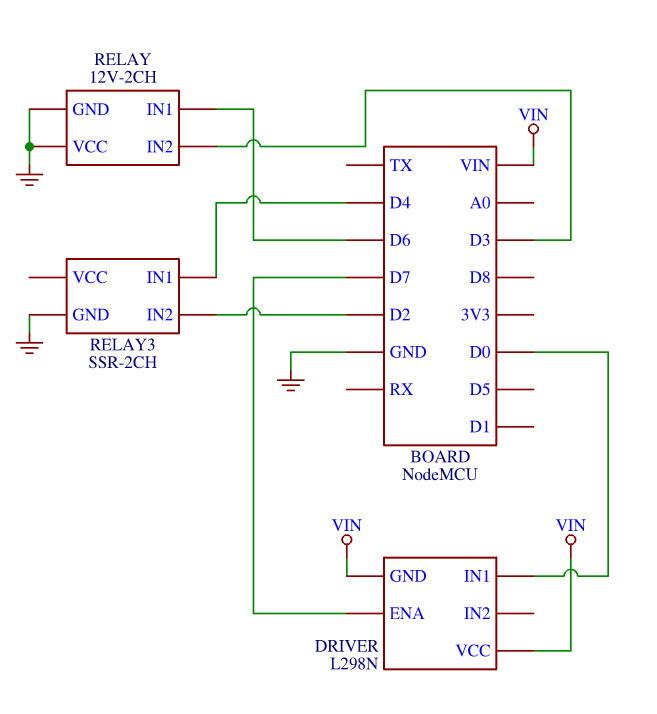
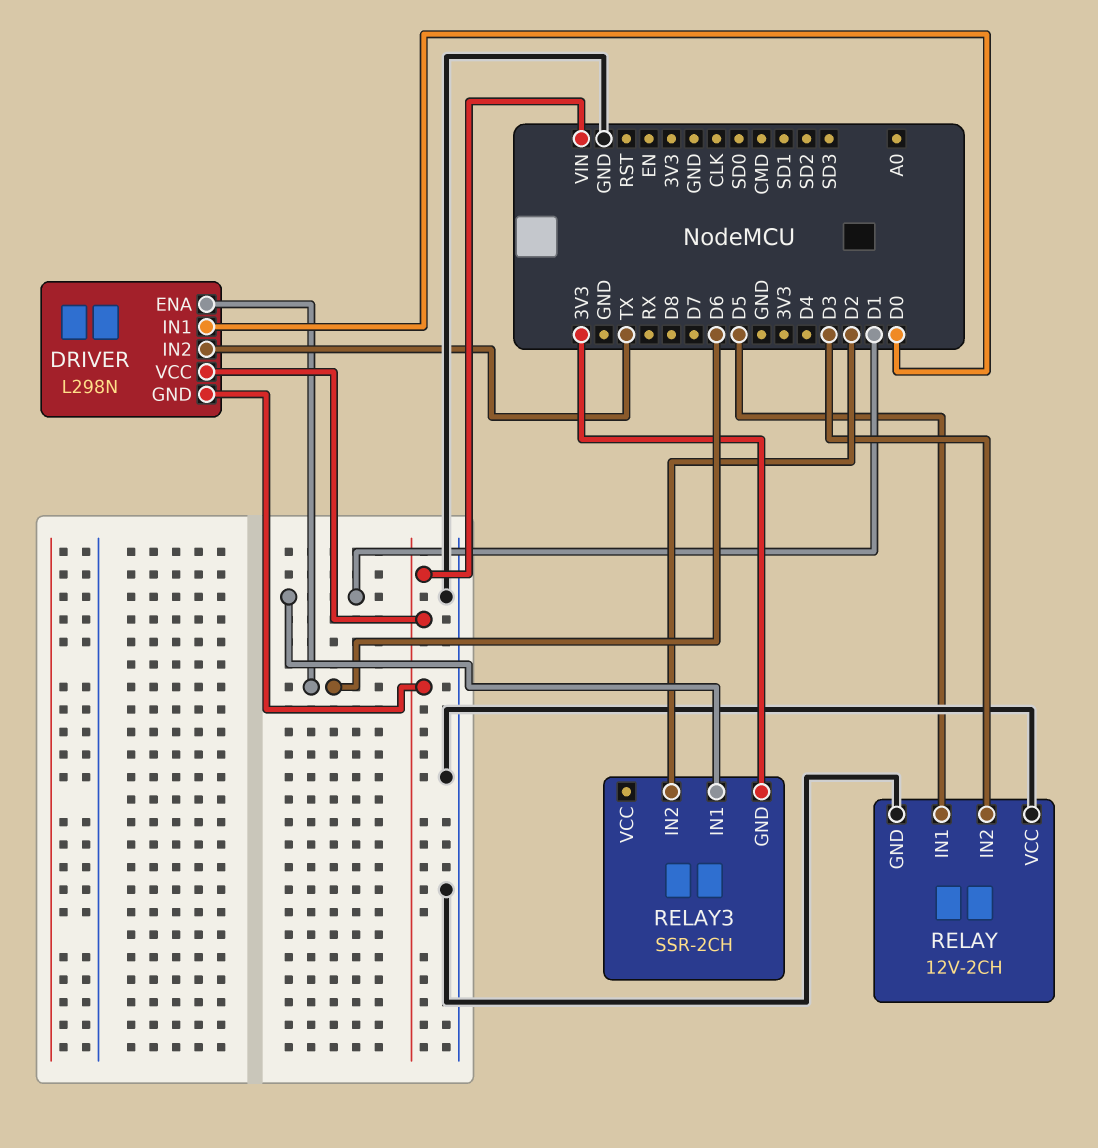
DRIVER pin ENA: D7 -> D6
DRIVER pin IN2: none -> TX
RELAY pin IN1: D6 -> D5
RELAY3 pin GND: GND -> 3V3
RELAY3 pin IN1: D4 -> D1

